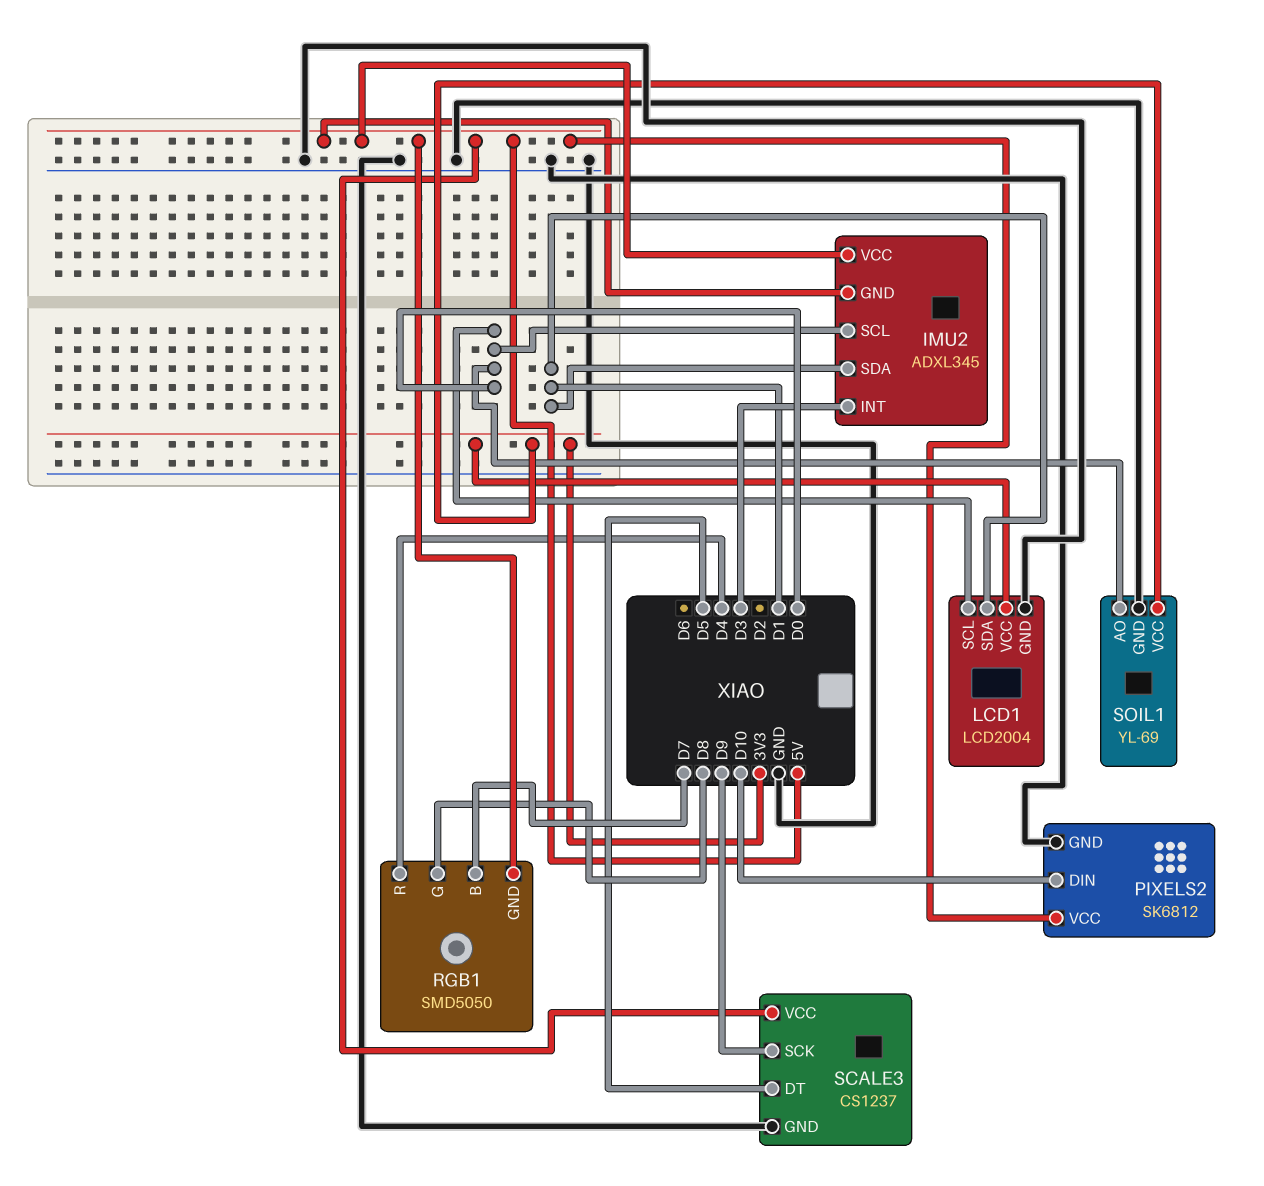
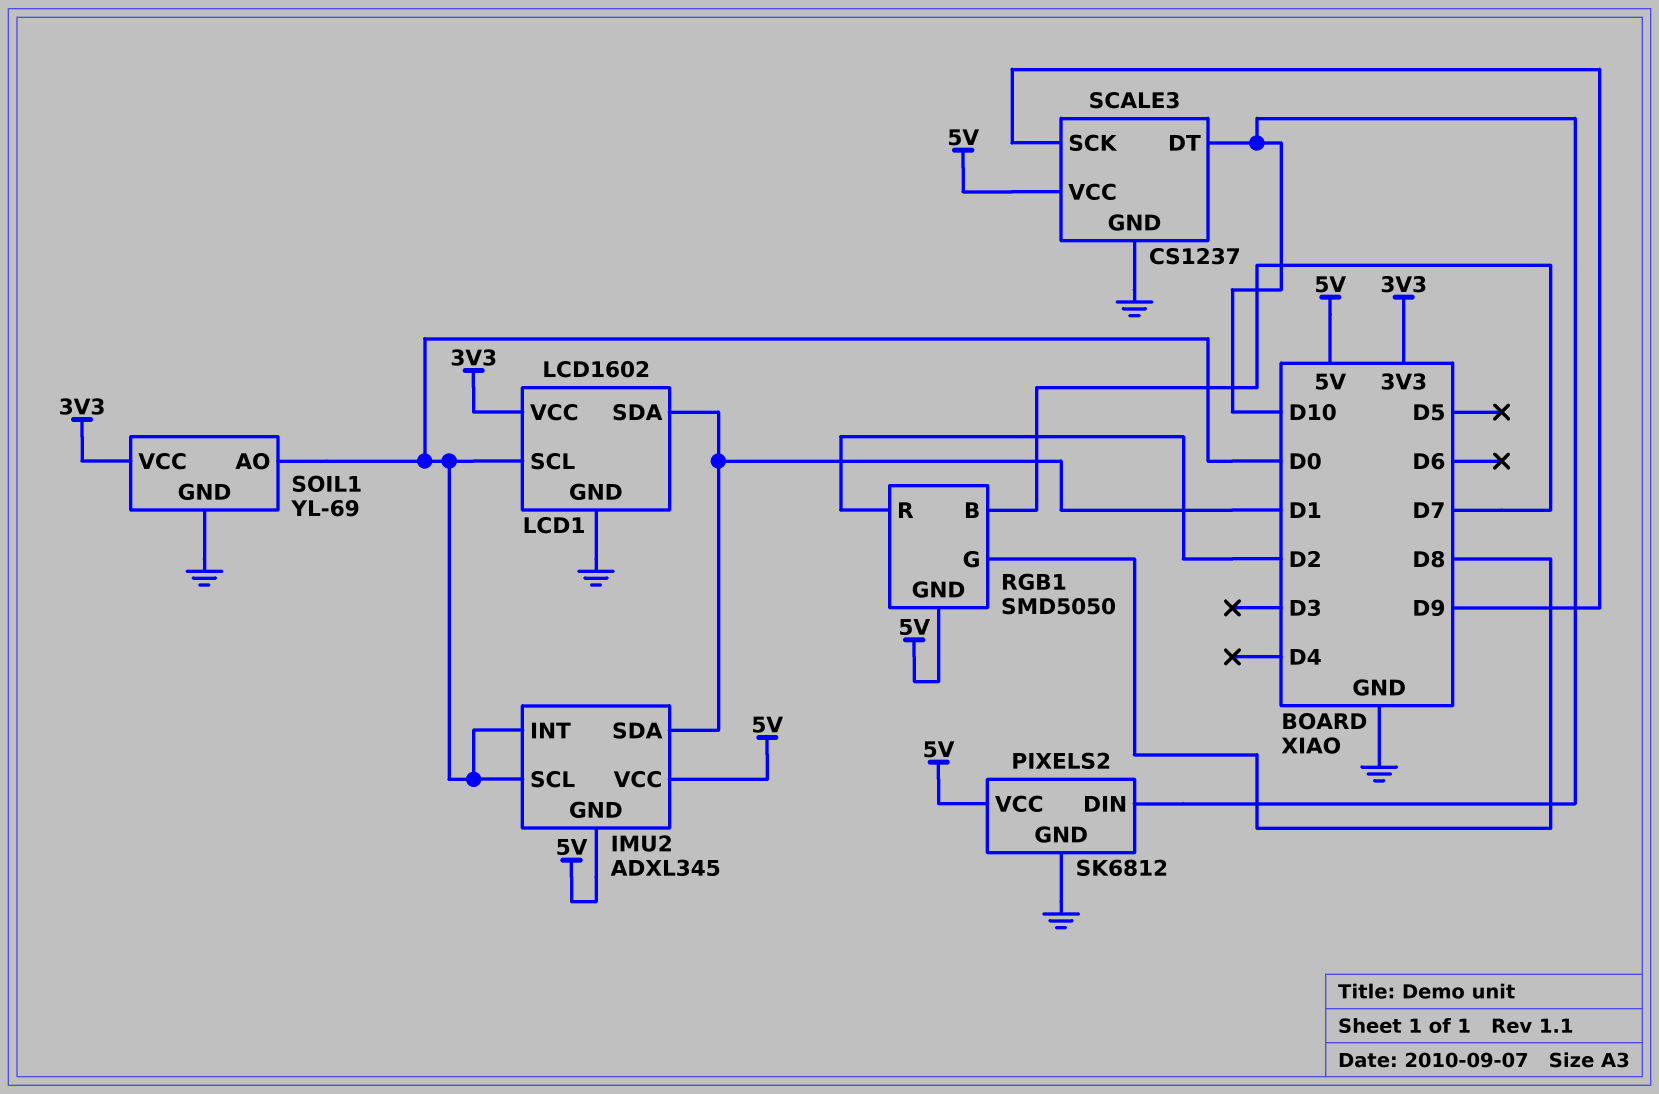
IMU2 pin INT: D3 -> D0
LCD1: LCD2004 -> LCD1602
RGB1 pin R: D4 -> D2
SCALE3 pin DT: D5 -> D10

